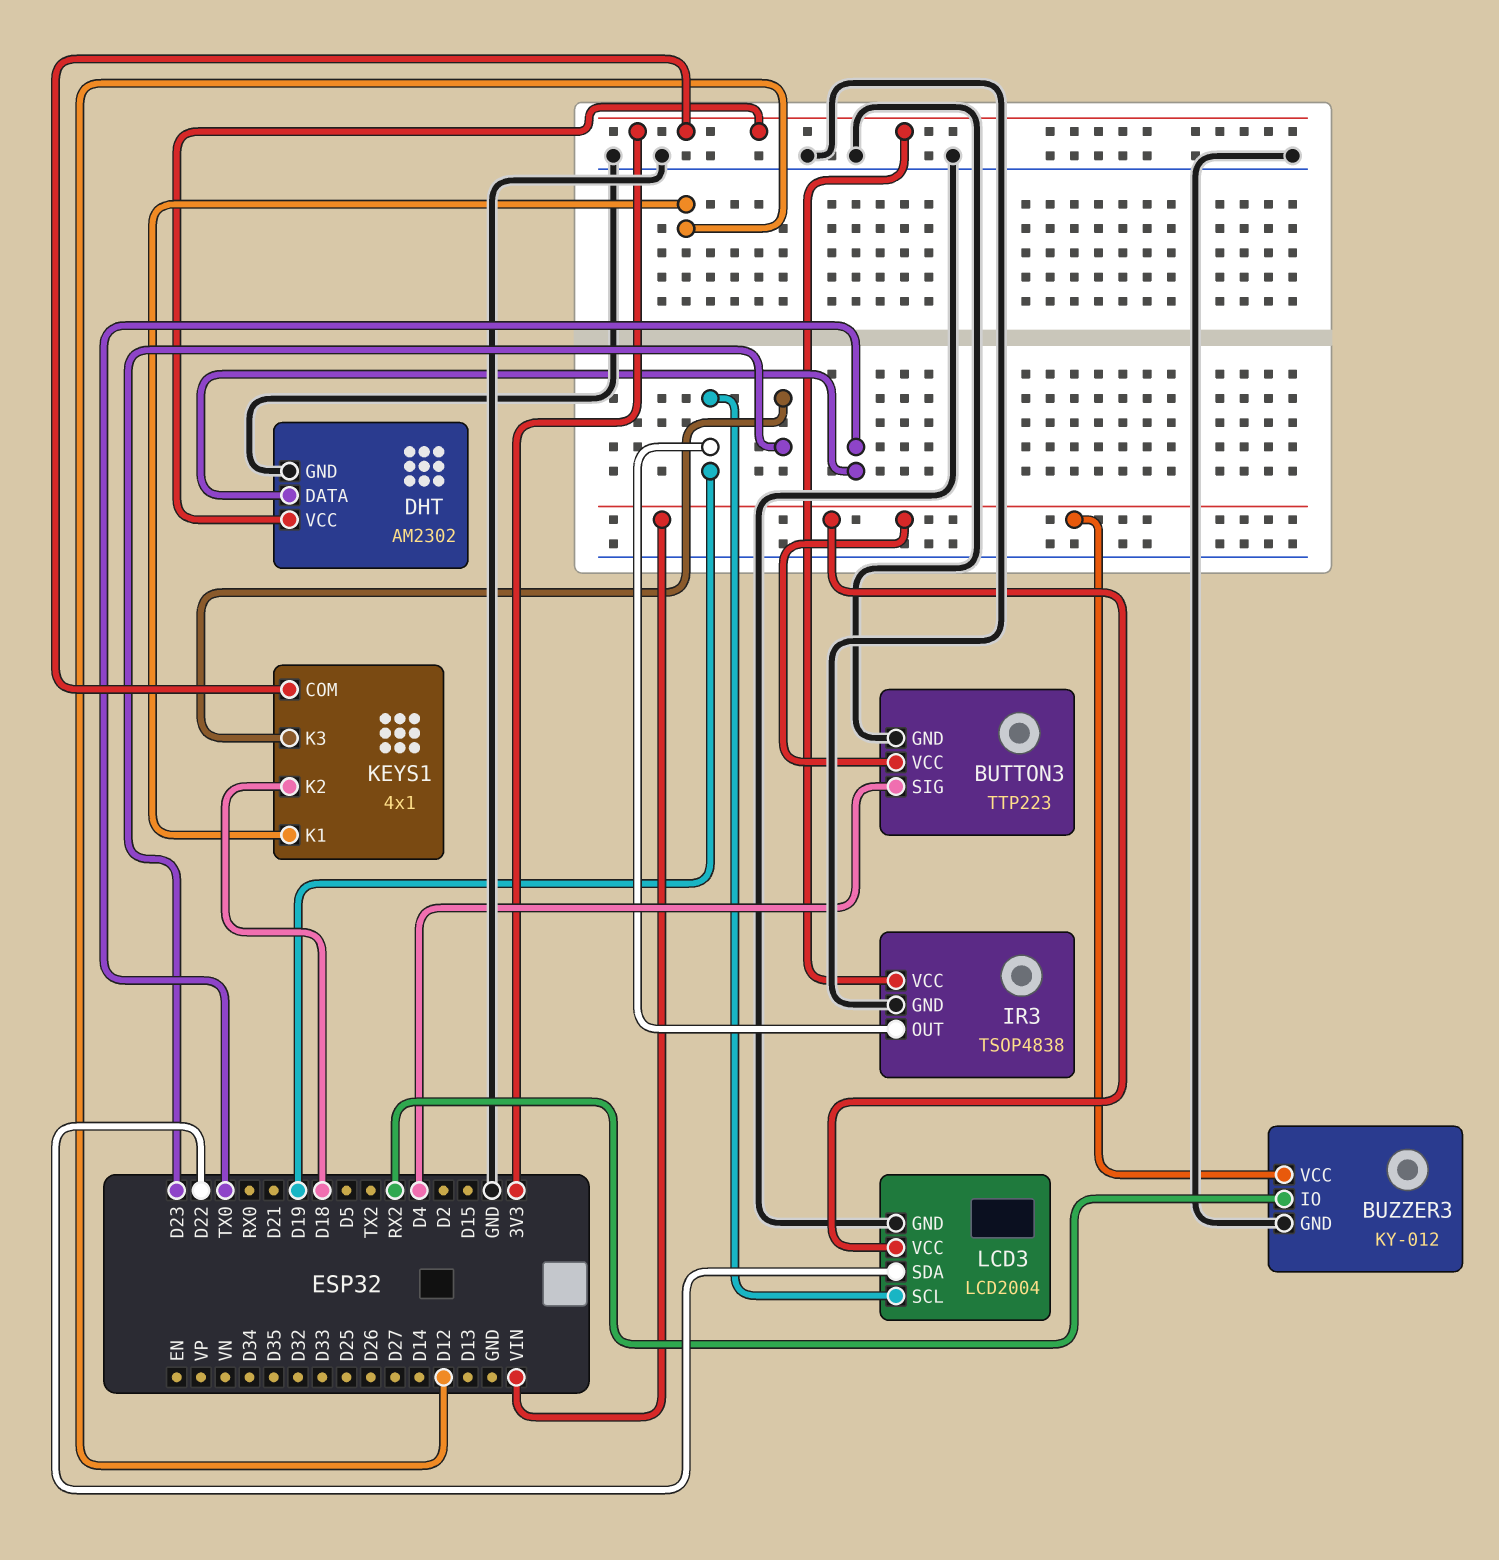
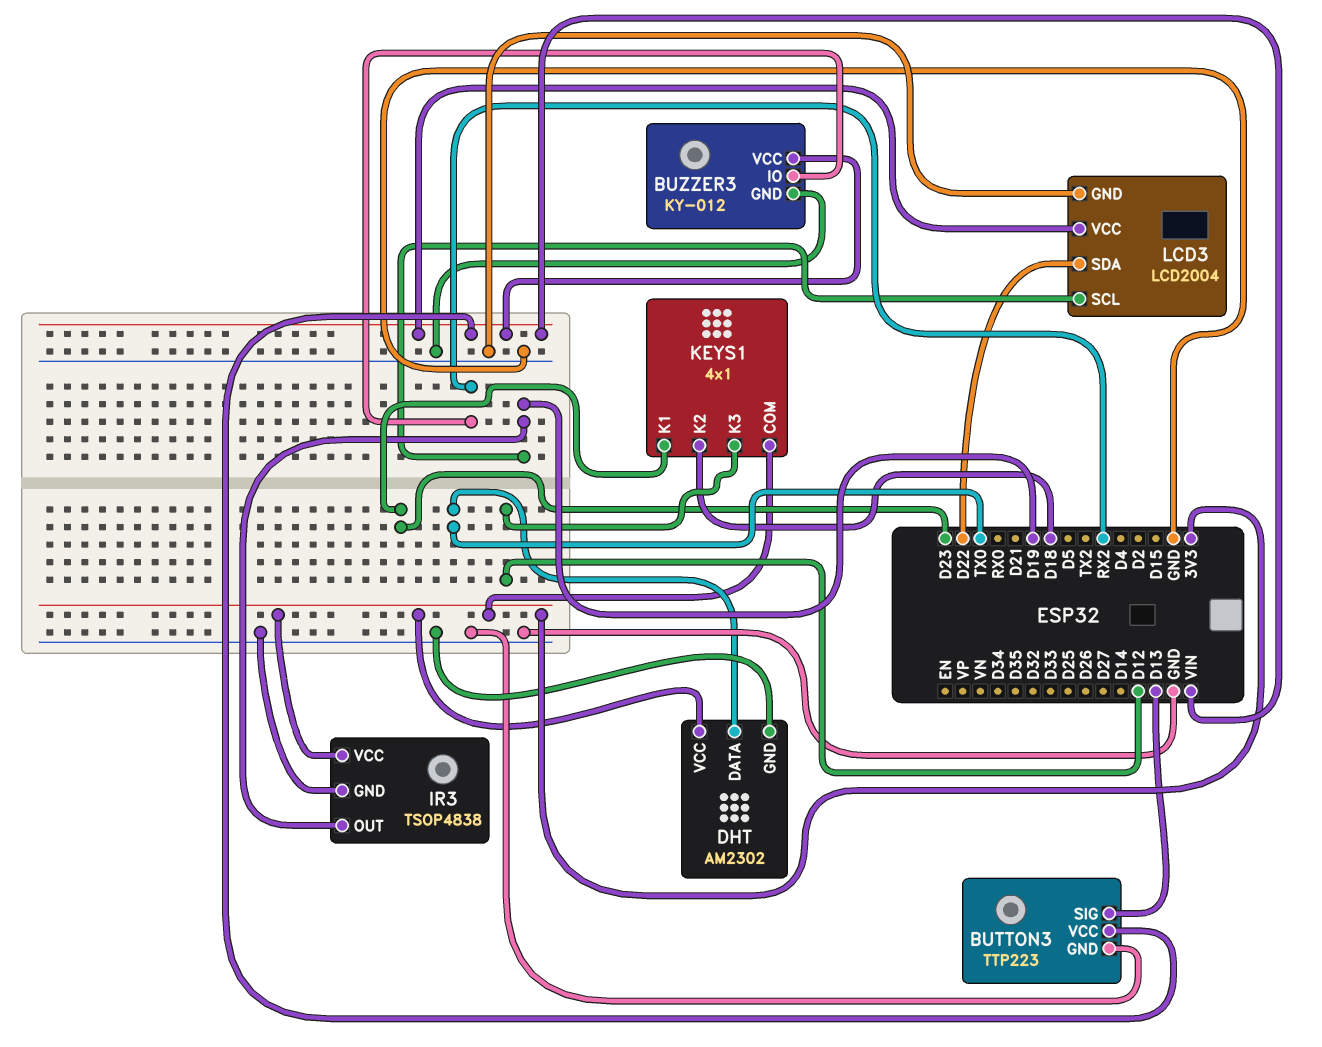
BUTTON3 pin SIG: D4 -> D13
KEYS1 pin K1: D12 -> D23
KEYS1 pin K3: D23 -> D12

